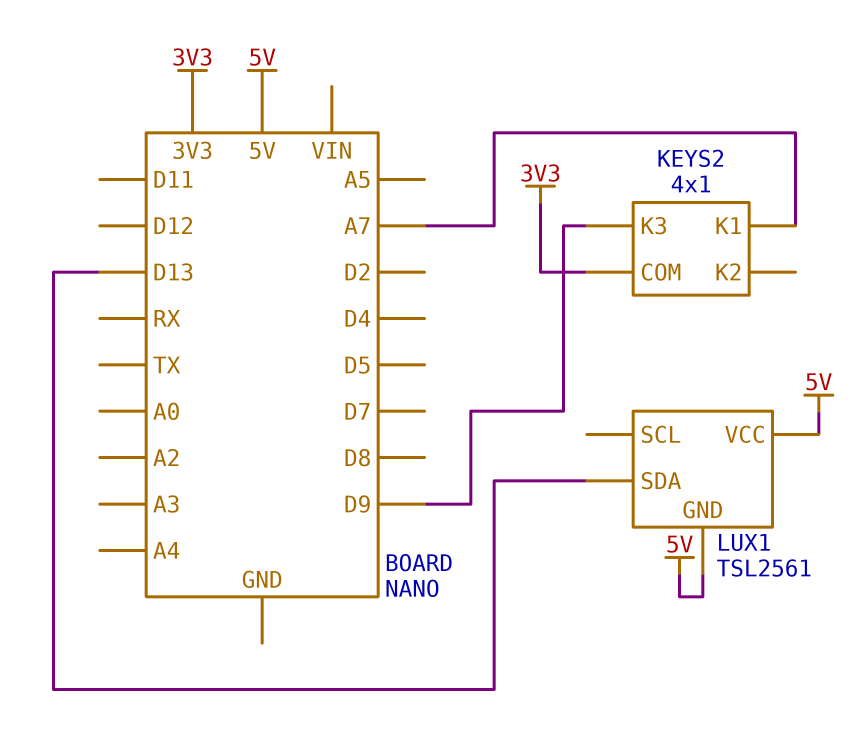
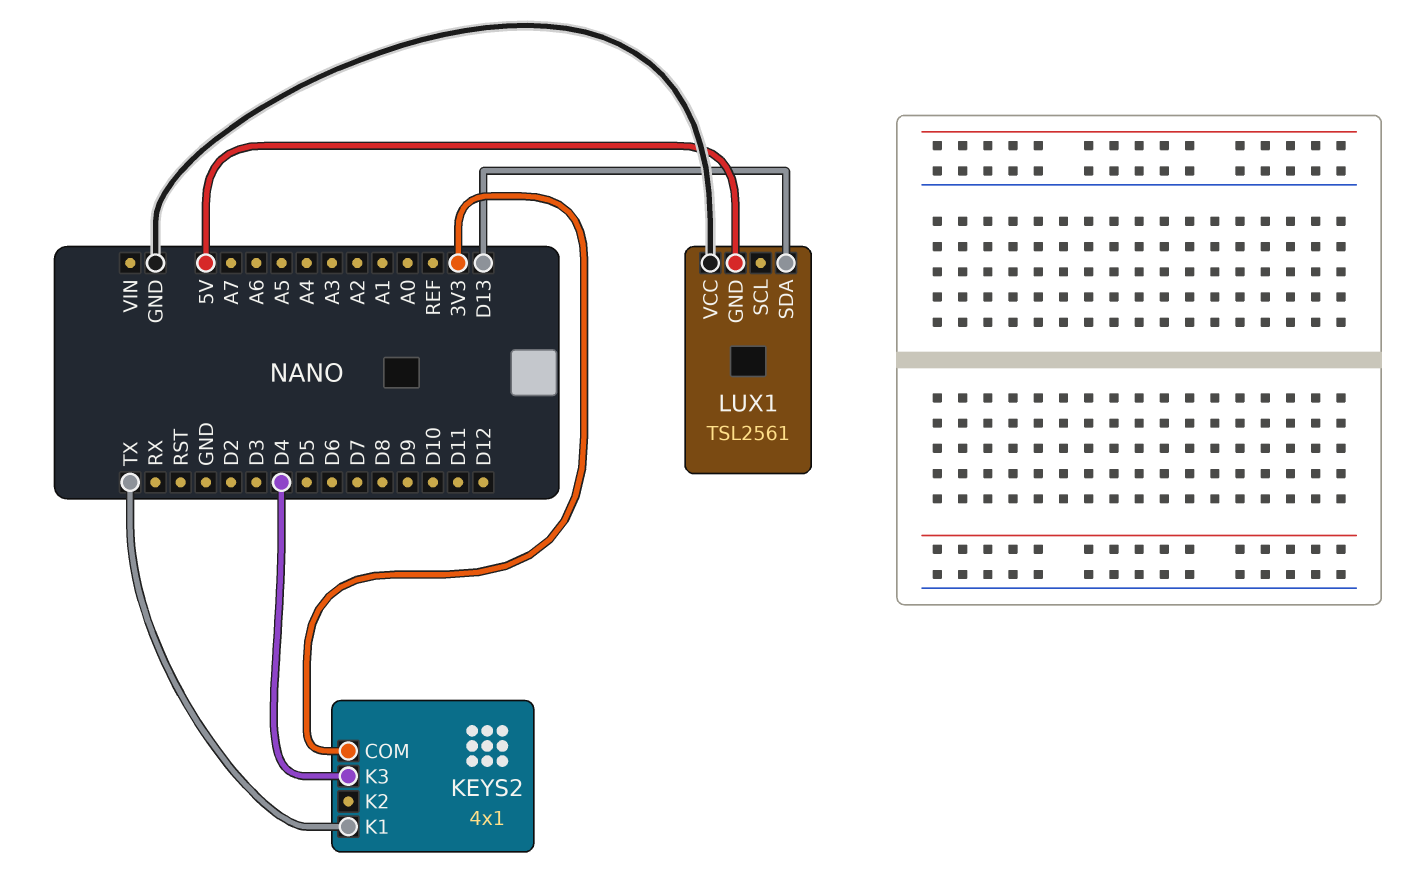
KEYS2 pin K1: A7 -> TX
KEYS2 pin K3: D9 -> D4
LUX1 pin VCC: 5V -> GND

